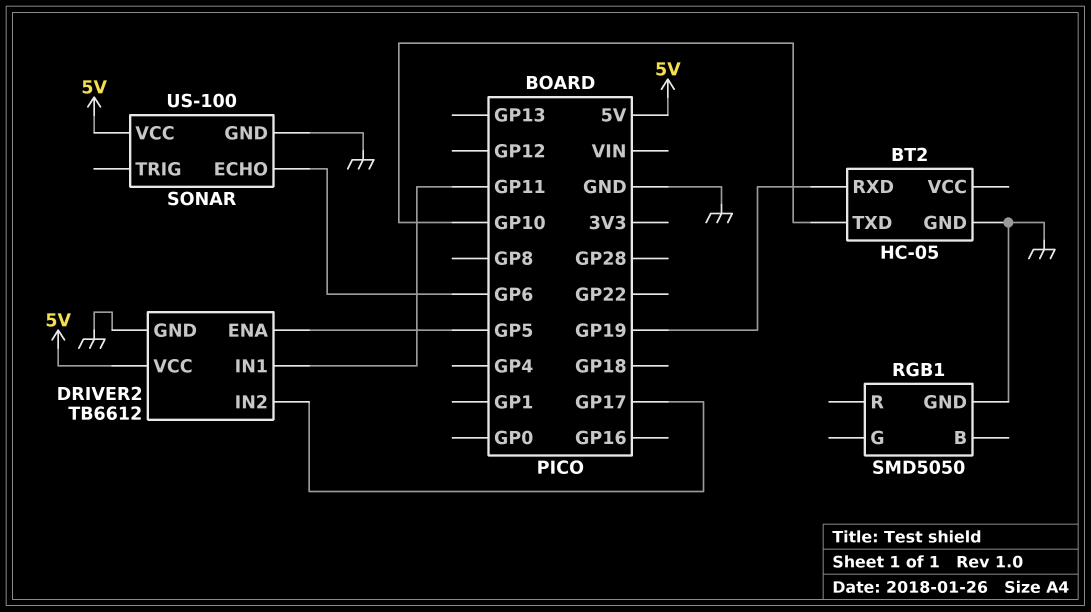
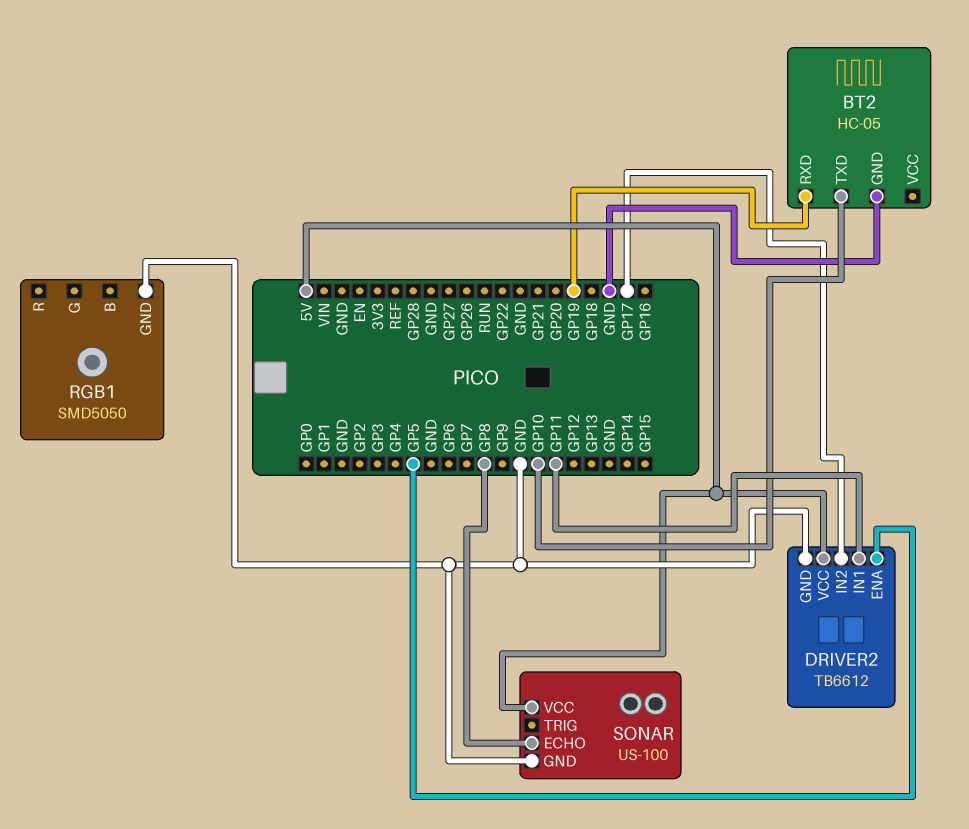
SONAR pin ECHO: GP6 -> GP8

